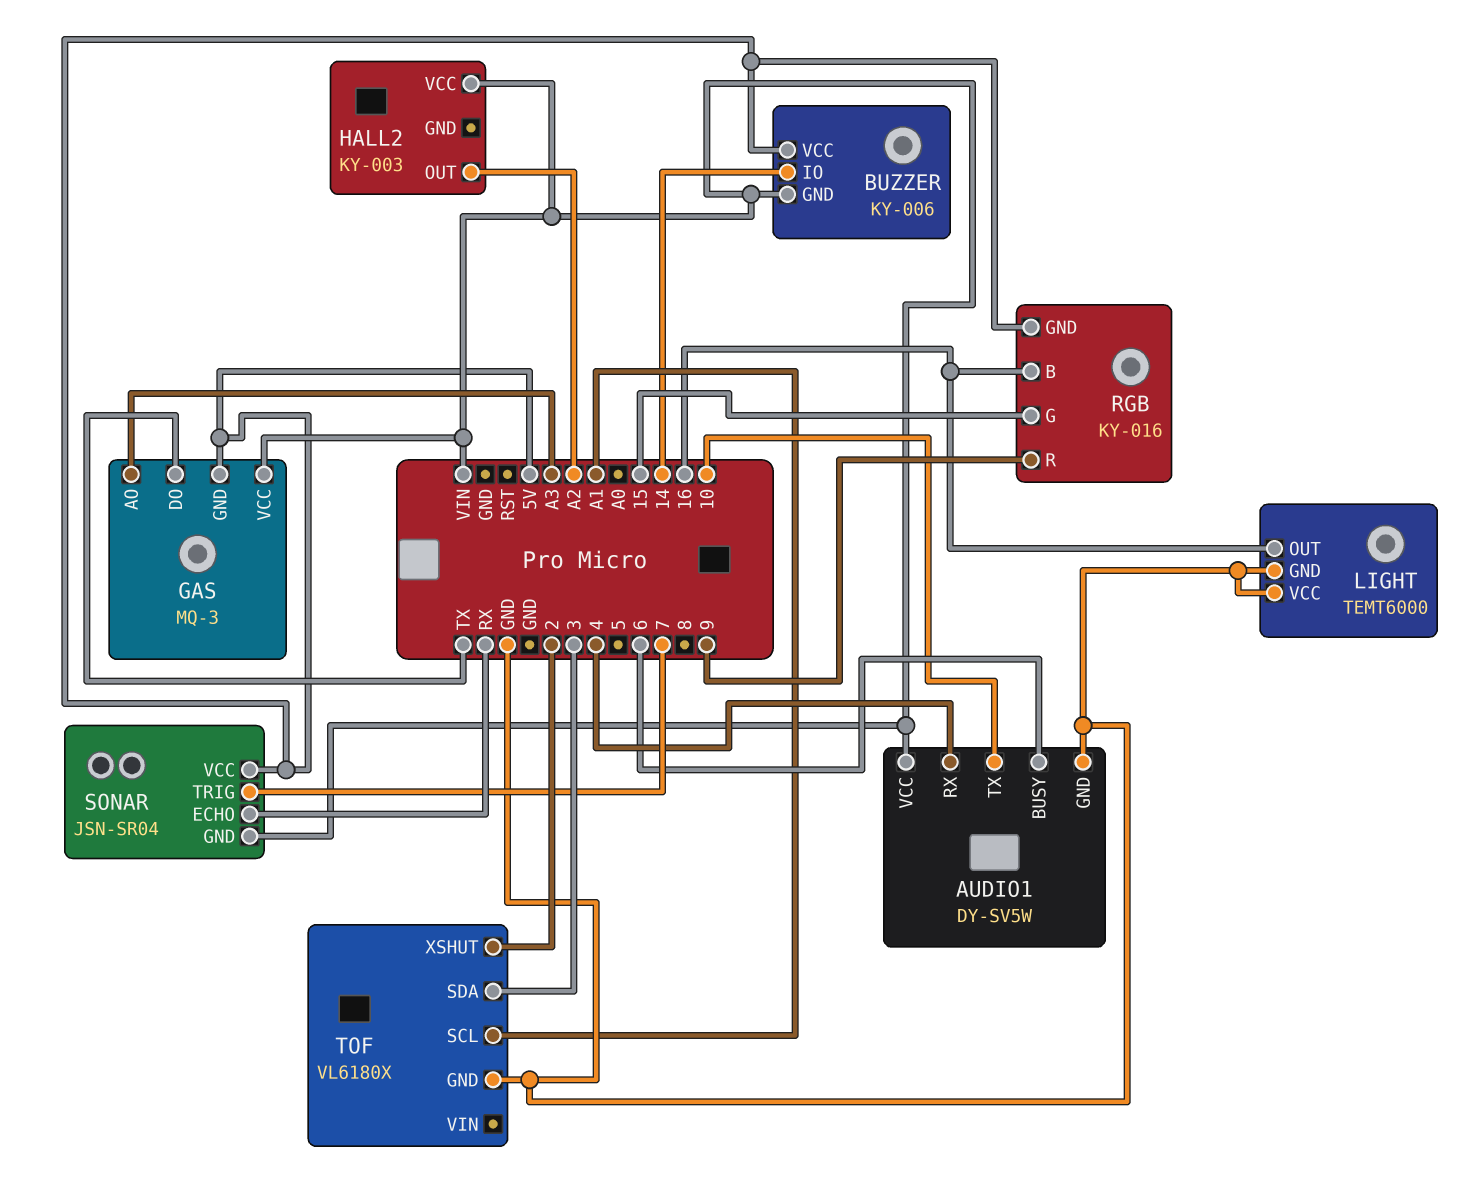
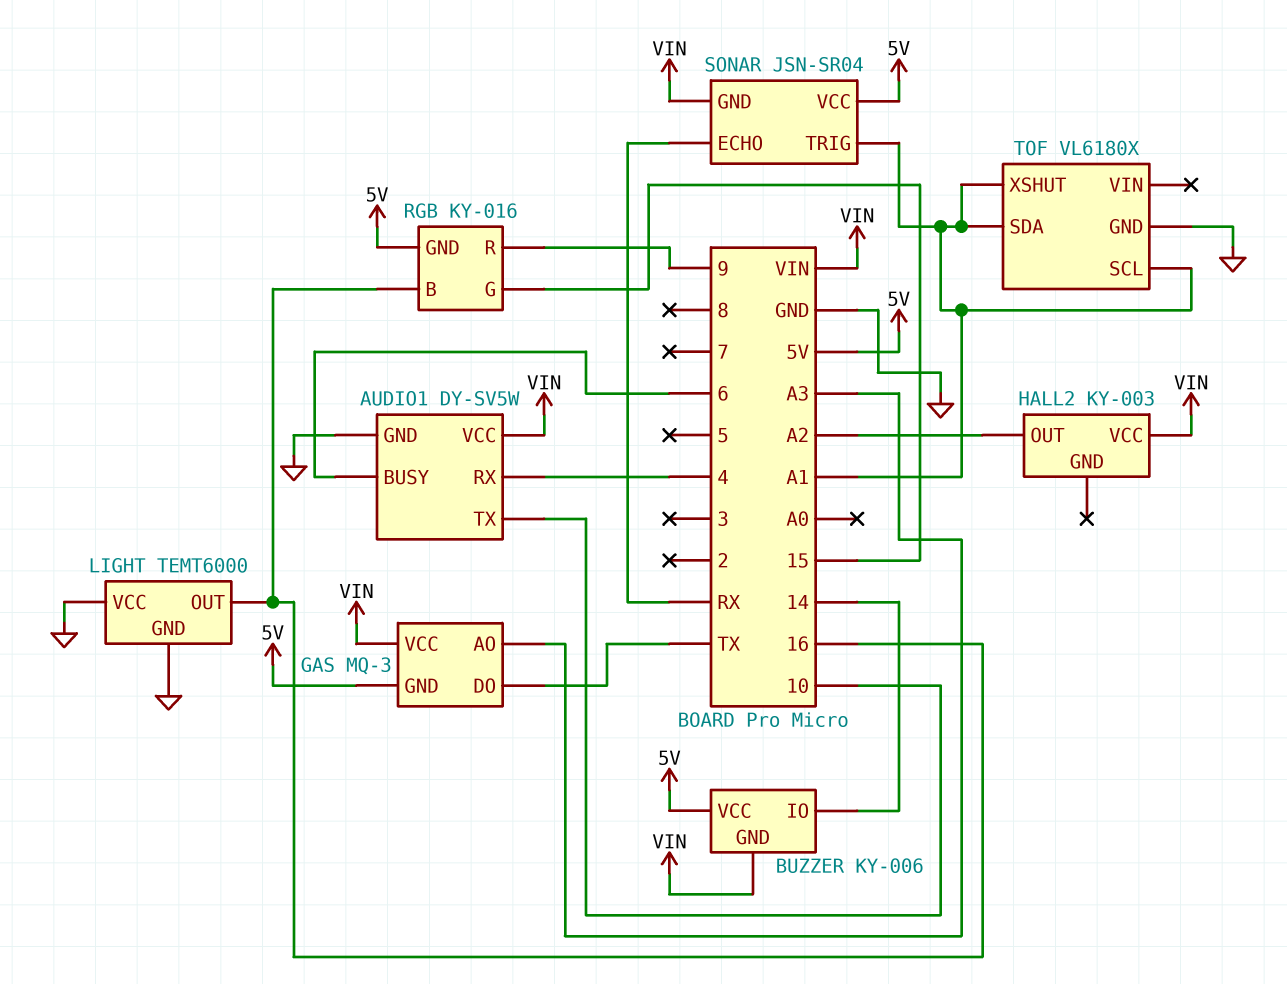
SONAR pin TRIG: 7 -> A1
TOF pin SDA: 3 -> A1
TOF pin XSHUT: 2 -> A1

